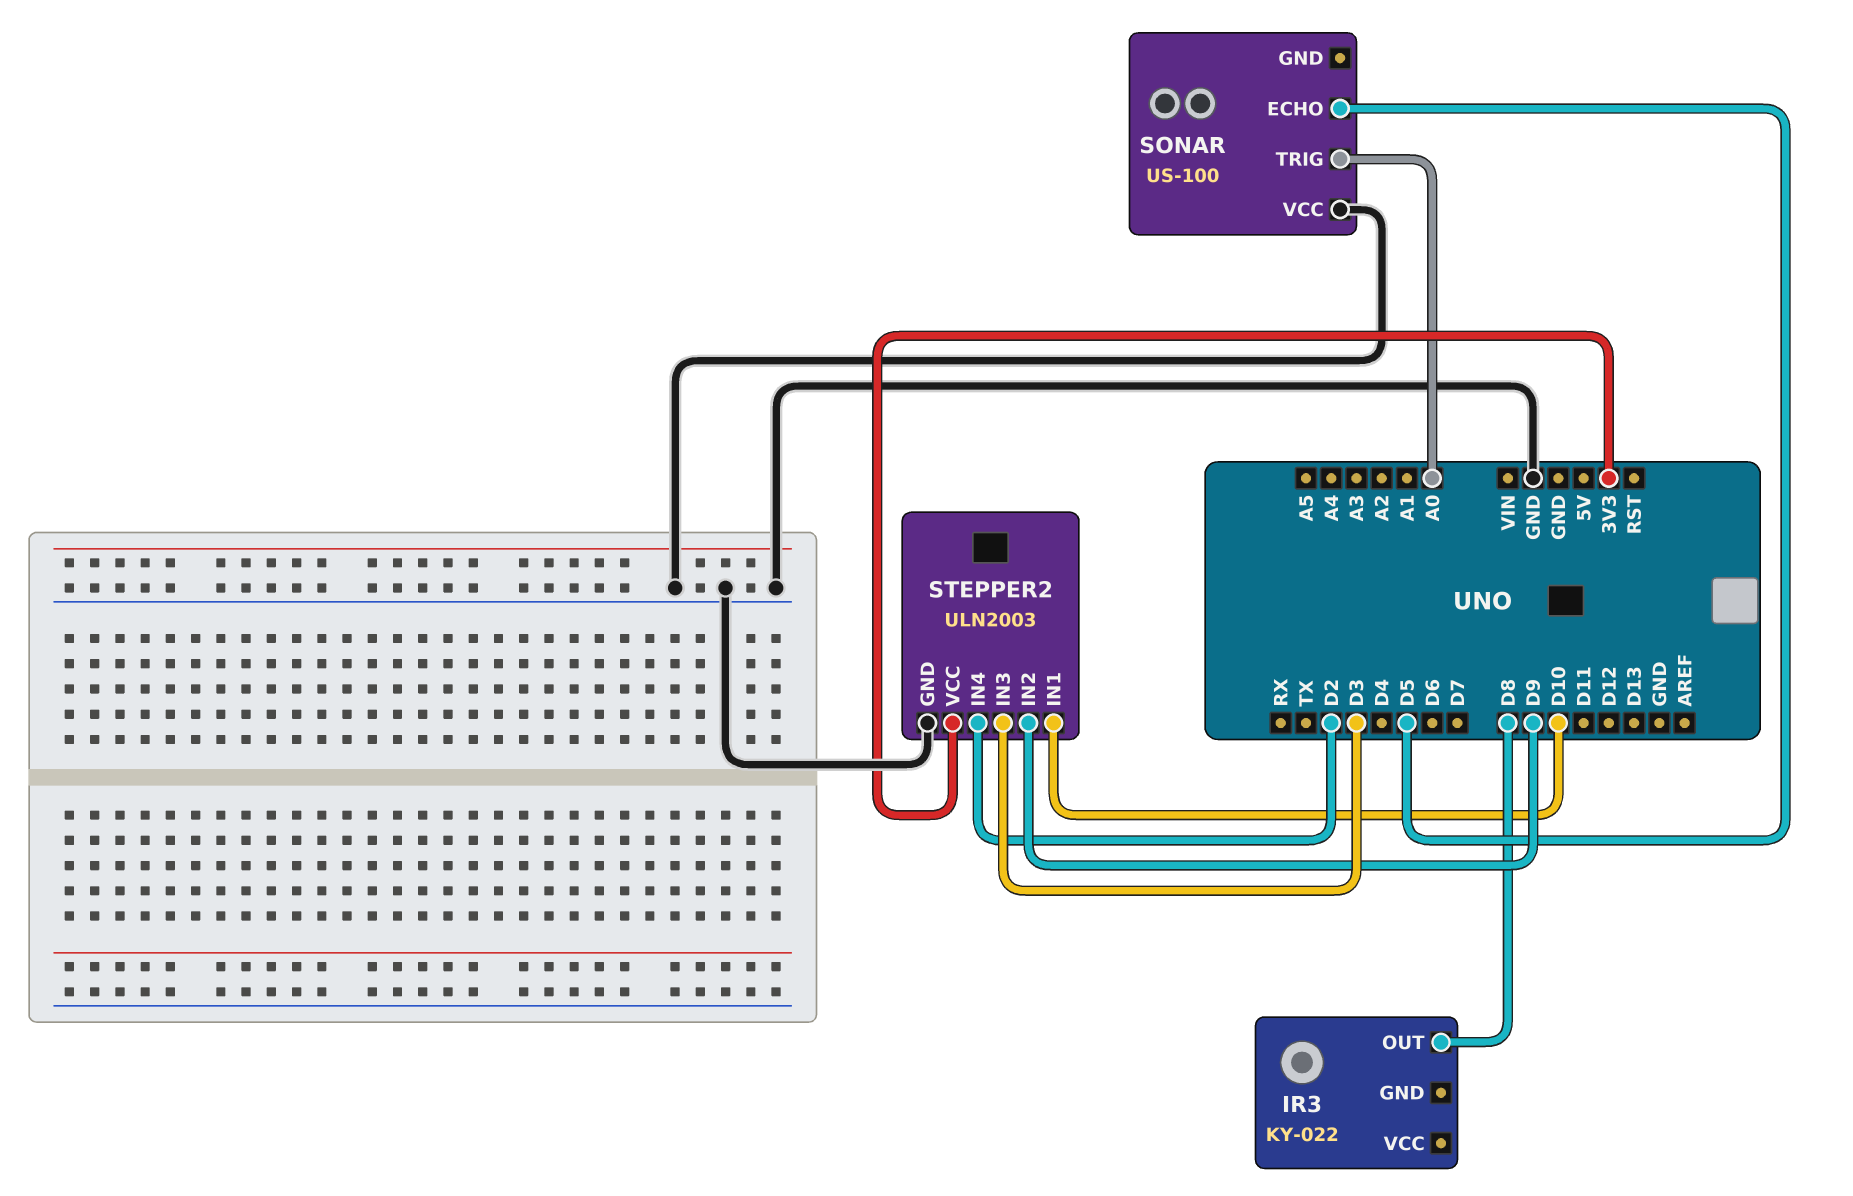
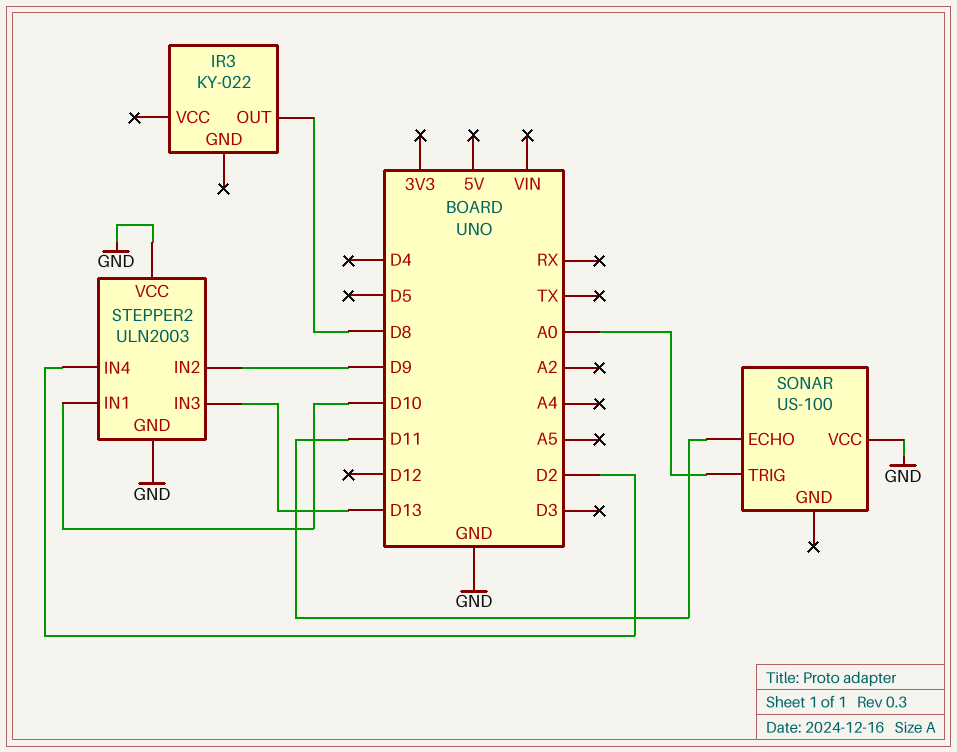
SONAR pin ECHO: D5 -> D11
STEPPER2 pin IN3: D3 -> D13
STEPPER2 pin VCC: 3V3 -> GND

